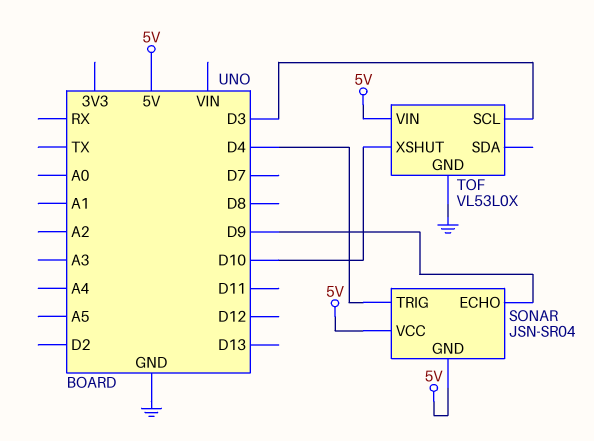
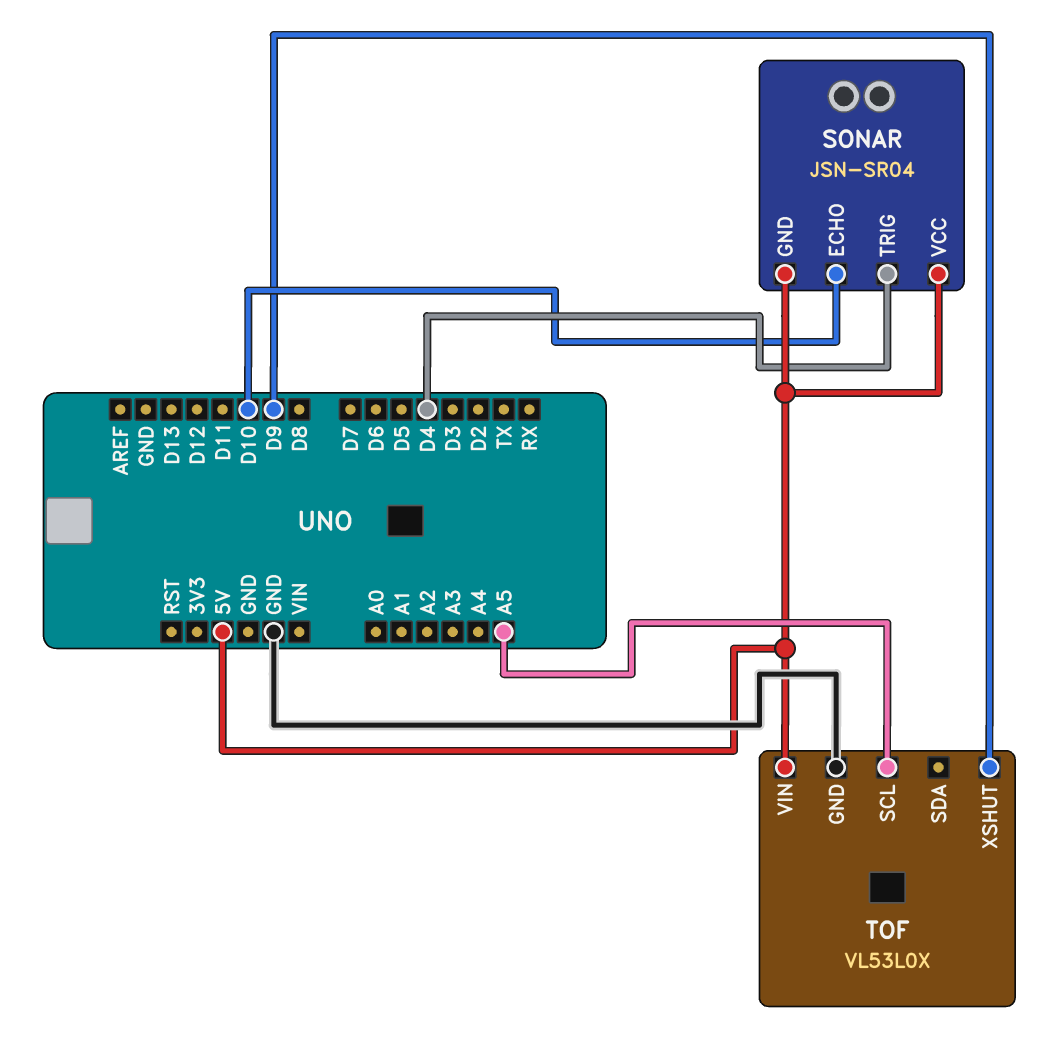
SONAR pin ECHO: D9 -> D10
TOF pin SCL: D3 -> A5
TOF pin XSHUT: D10 -> D9

